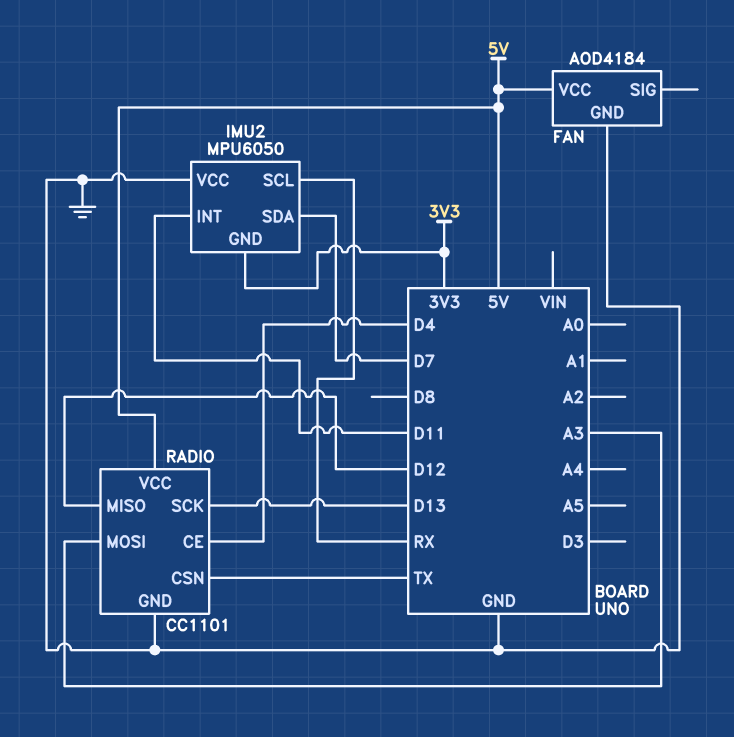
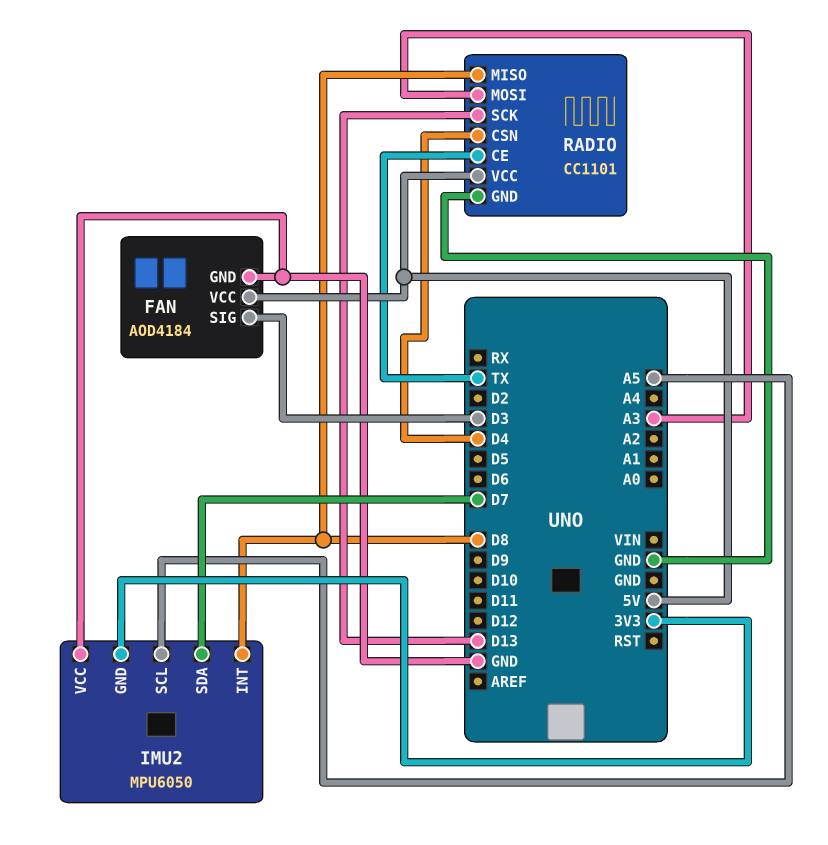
FAN pin SIG: none -> D3
IMU2 pin INT: D11 -> D8
IMU2 pin SCL: RX -> A5
RADIO pin CE: D4 -> TX
RADIO pin CSN: TX -> D4
RADIO pin MISO: D12 -> D8

